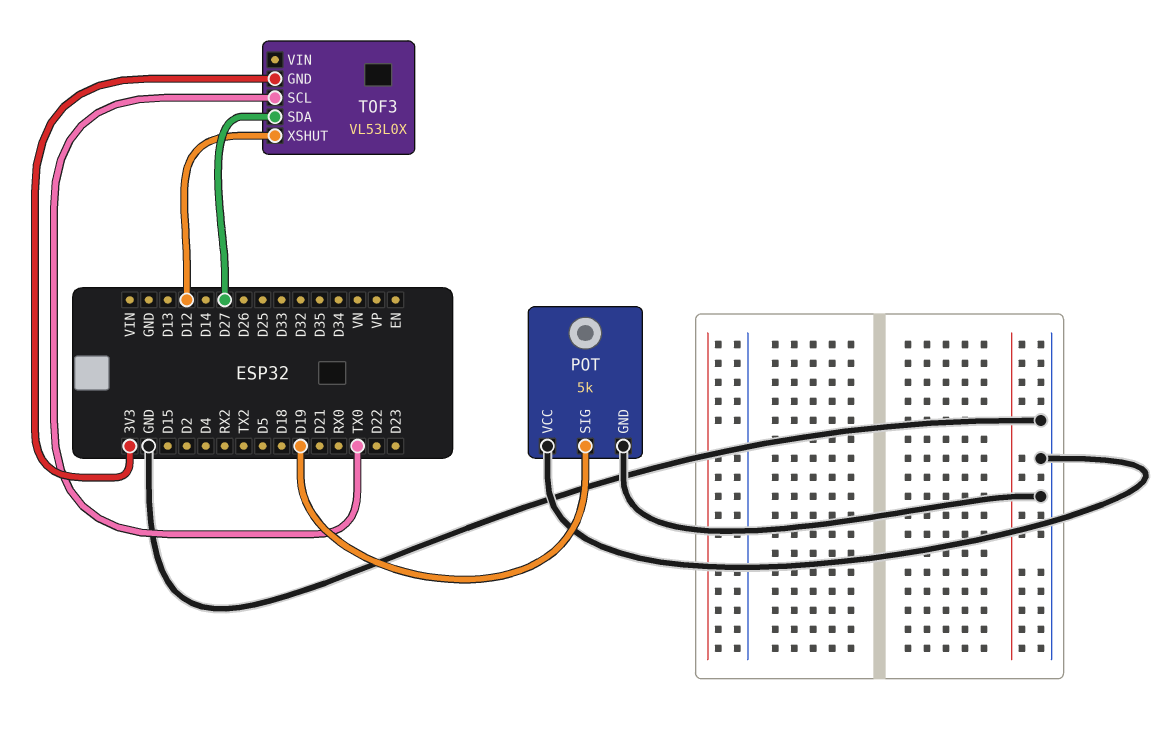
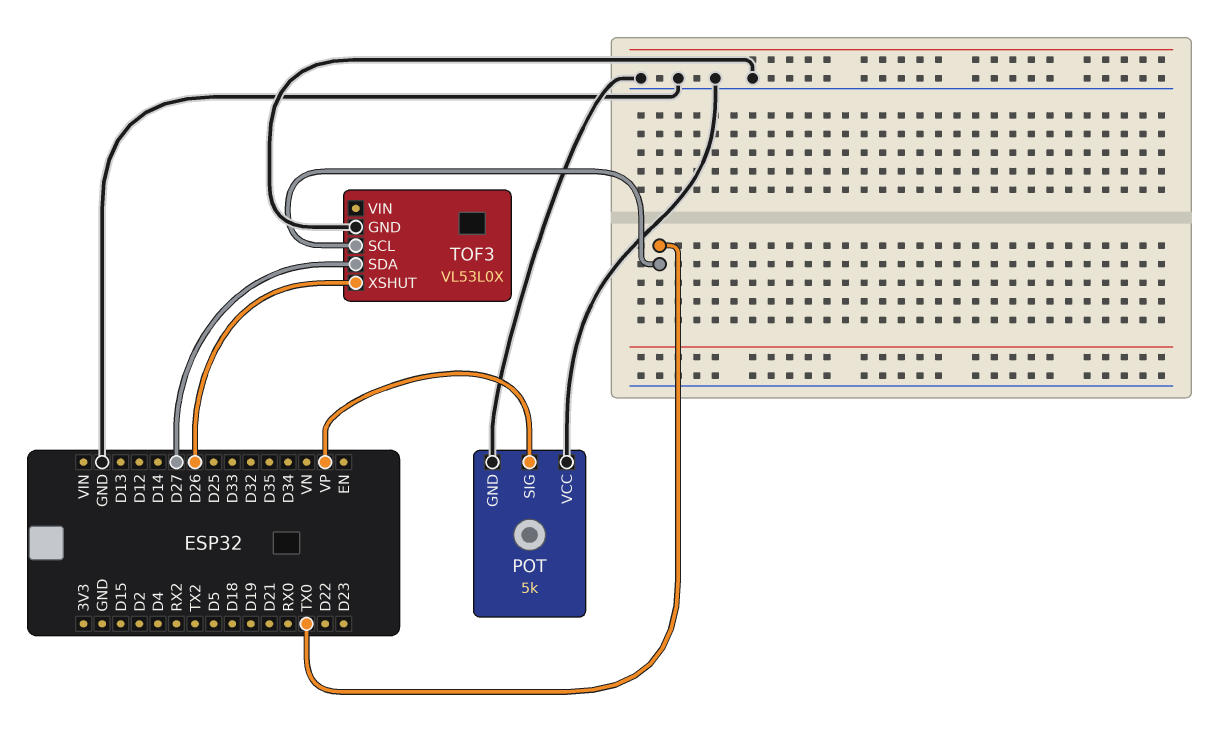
POT pin SIG: D19 -> VP
TOF3 pin GND: 3V3 -> GND
TOF3 pin XSHUT: D12 -> D26

